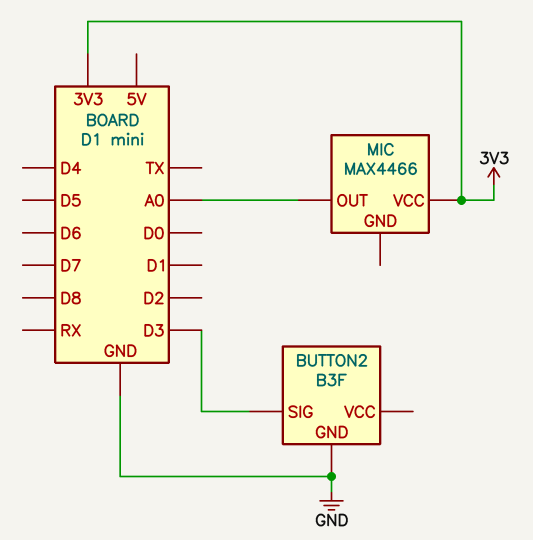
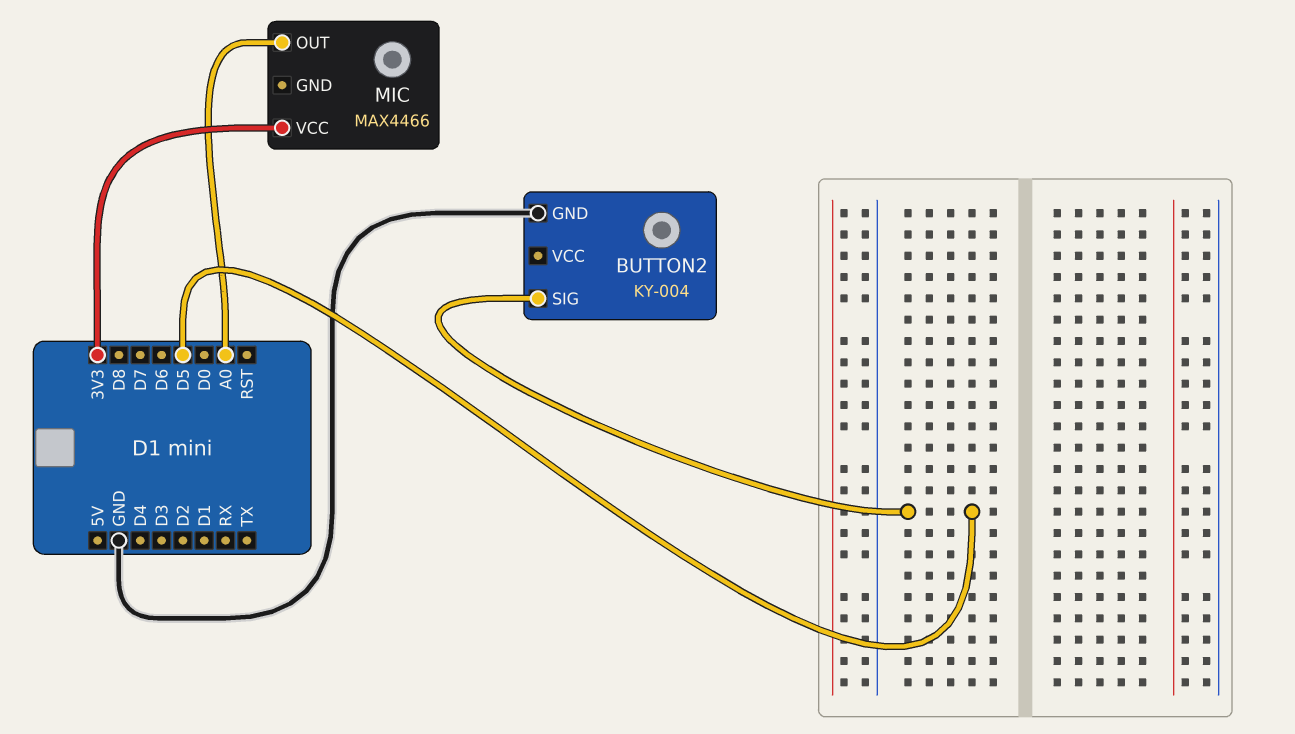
BUTTON2: B3F -> KY-004
BUTTON2 pin SIG: D3 -> D5

